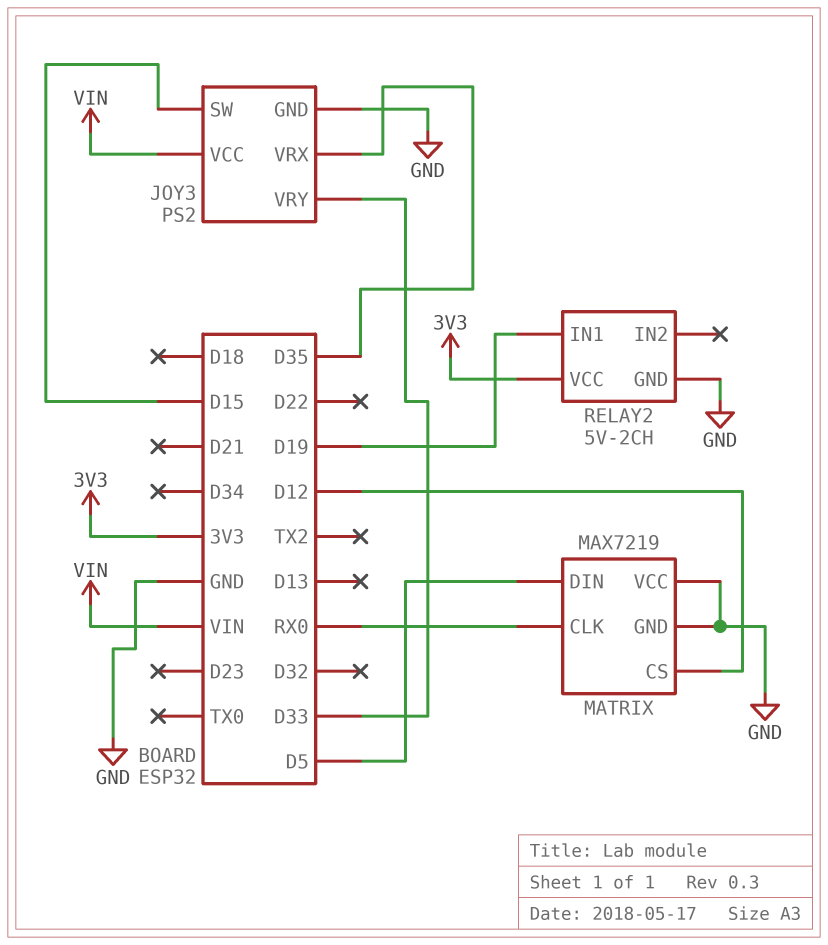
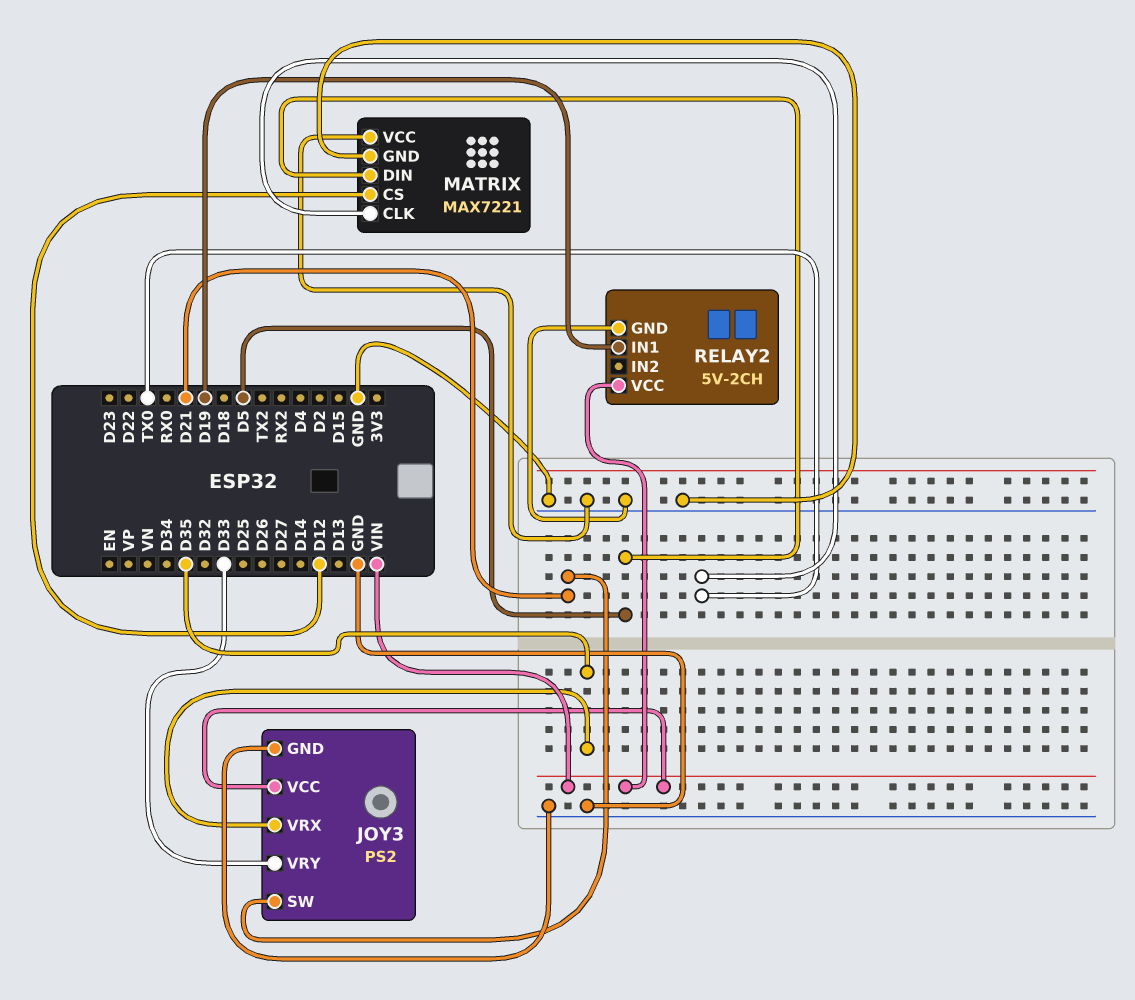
JOY3 pin SW: D15 -> D21
MATRIX: MAX7219 -> MAX7221
MATRIX pin CLK: RX0 -> TX0
RELAY2 pin VCC: 3V3 -> VIN

